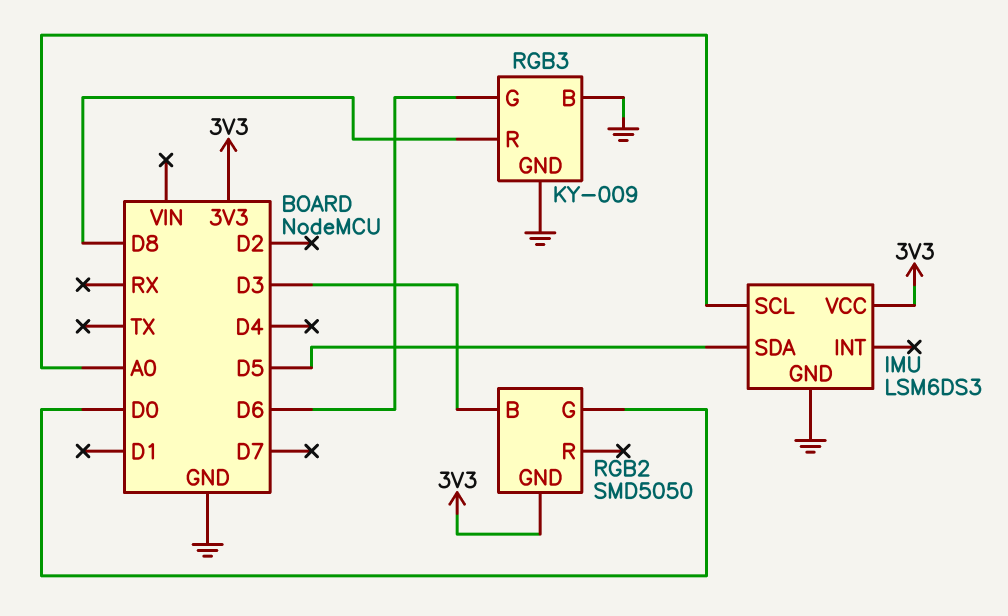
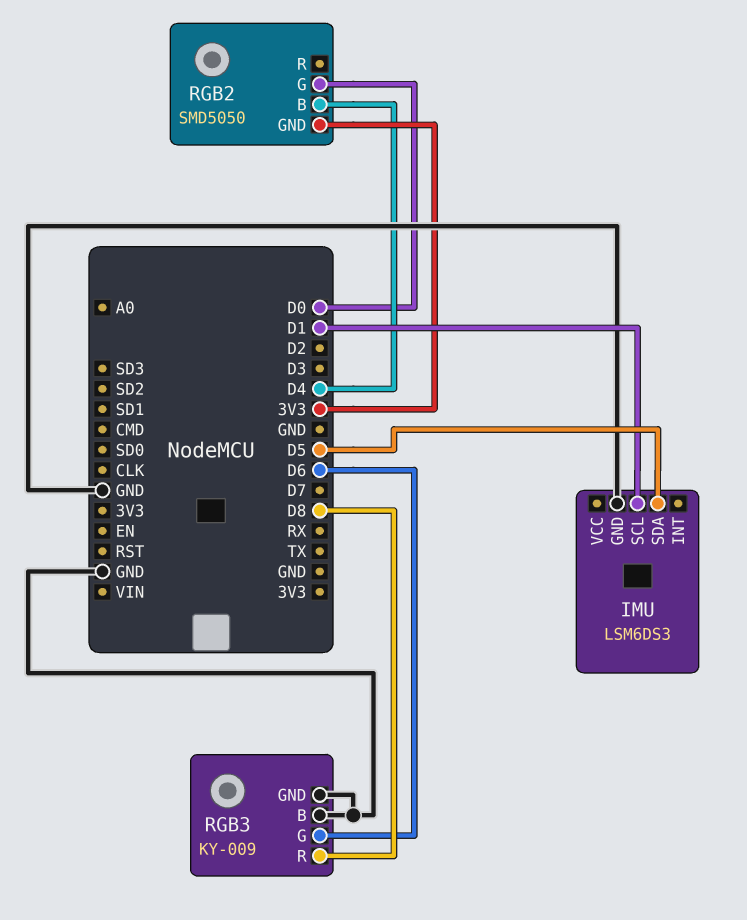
IMU pin SCL: A0 -> D1
IMU pin VCC: 3V3 -> none
RGB2 pin B: D3 -> D4

